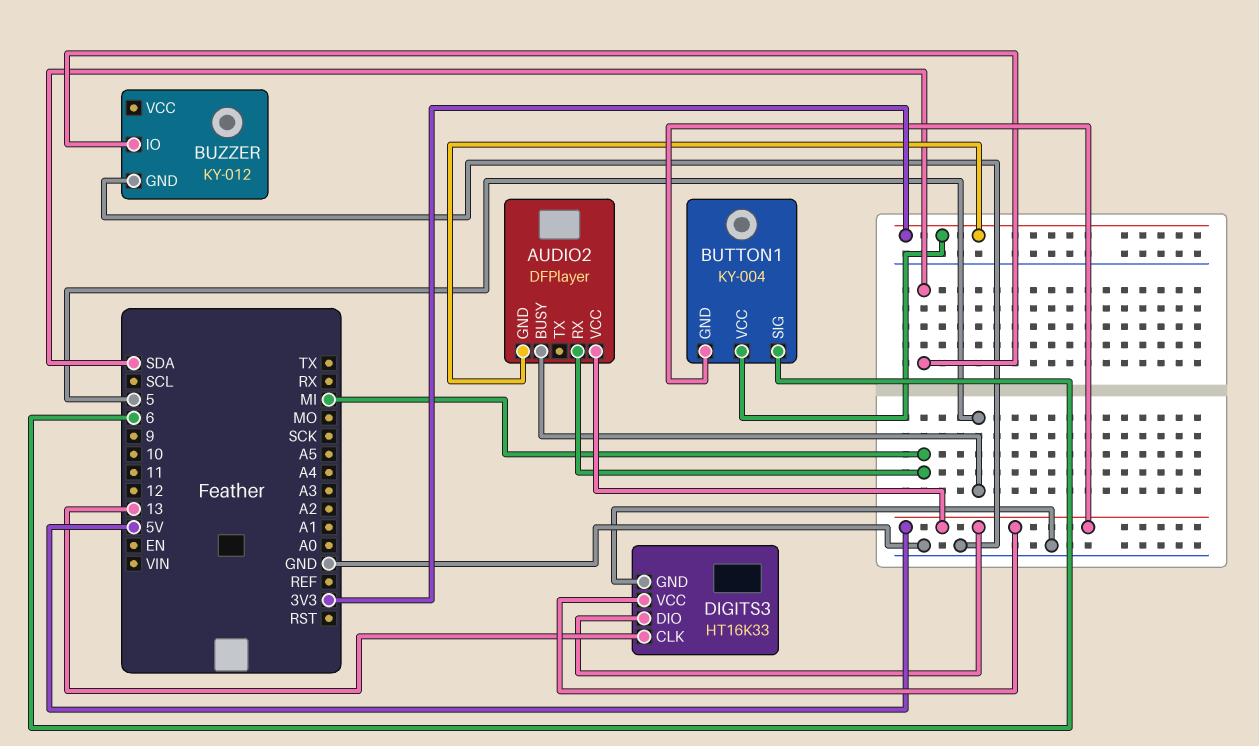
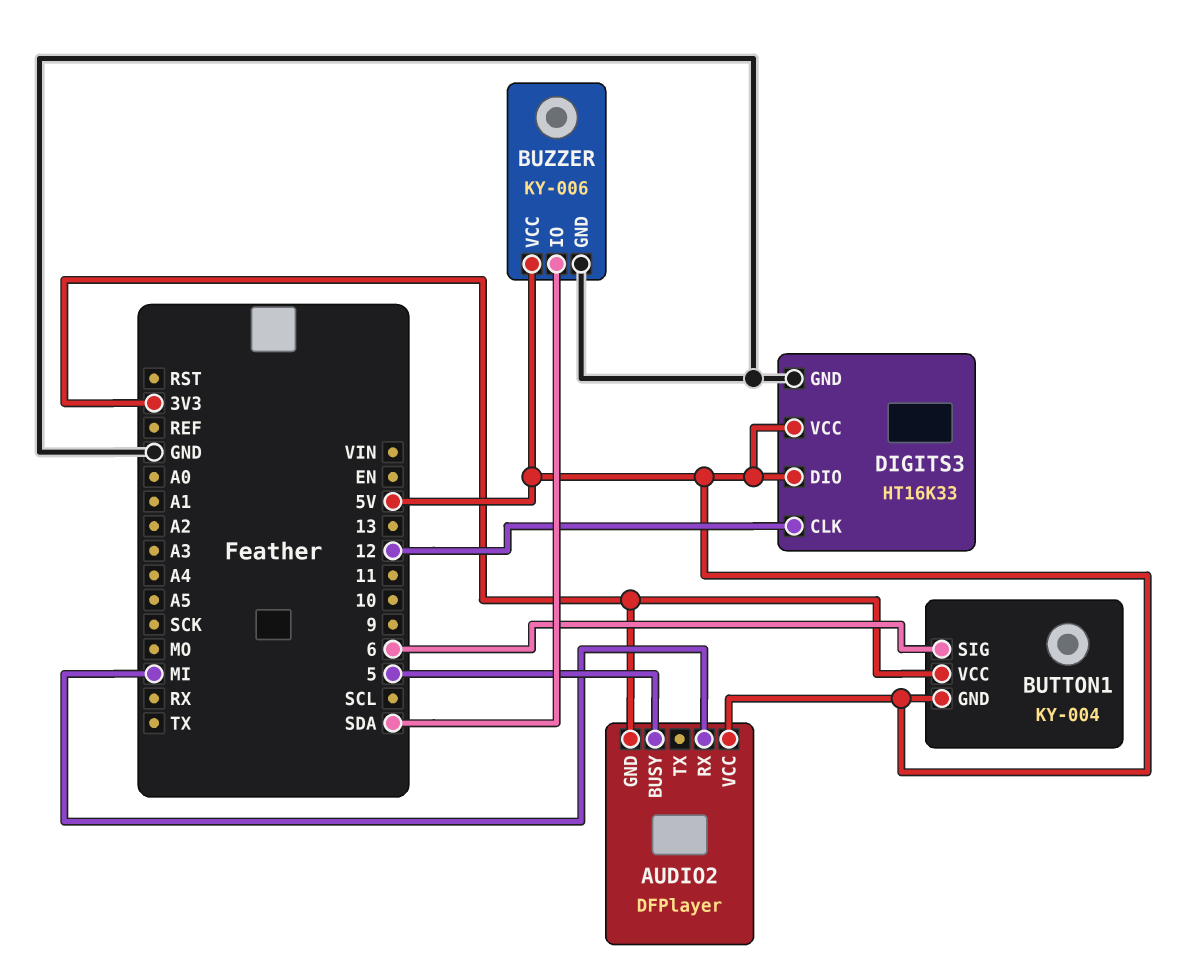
BUZZER: KY-012 -> KY-006
BUZZER pin VCC: none -> 5V
DIGITS3 pin CLK: 13 -> 12

